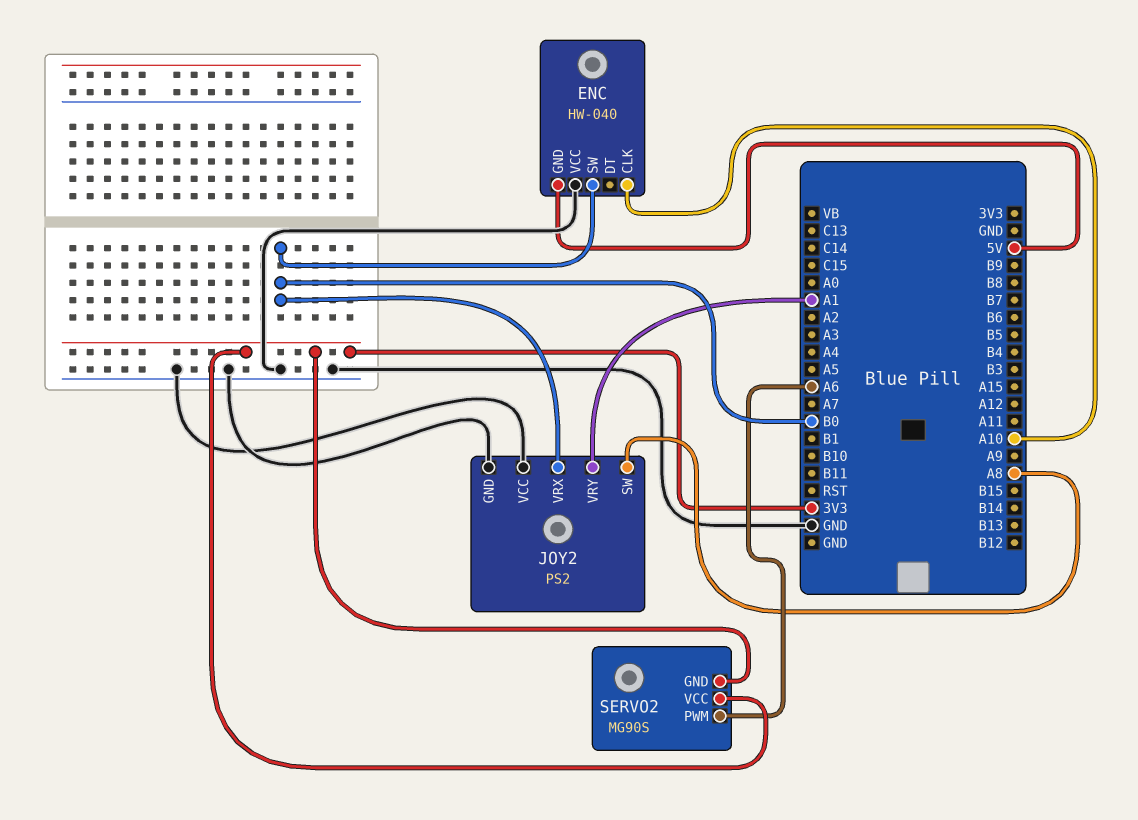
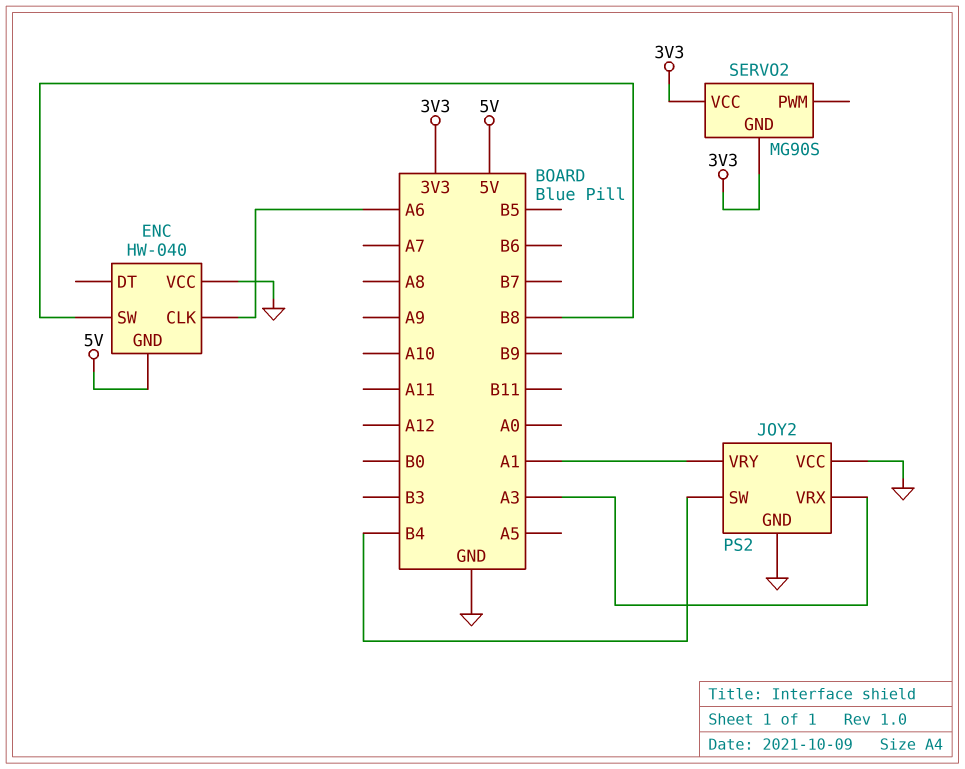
ENC pin CLK: A10 -> A6
ENC pin SW: B0 -> B8
JOY2 pin SW: A8 -> B4
JOY2 pin VRX: B0 -> A3
SERVO2 pin PWM: A6 -> none

